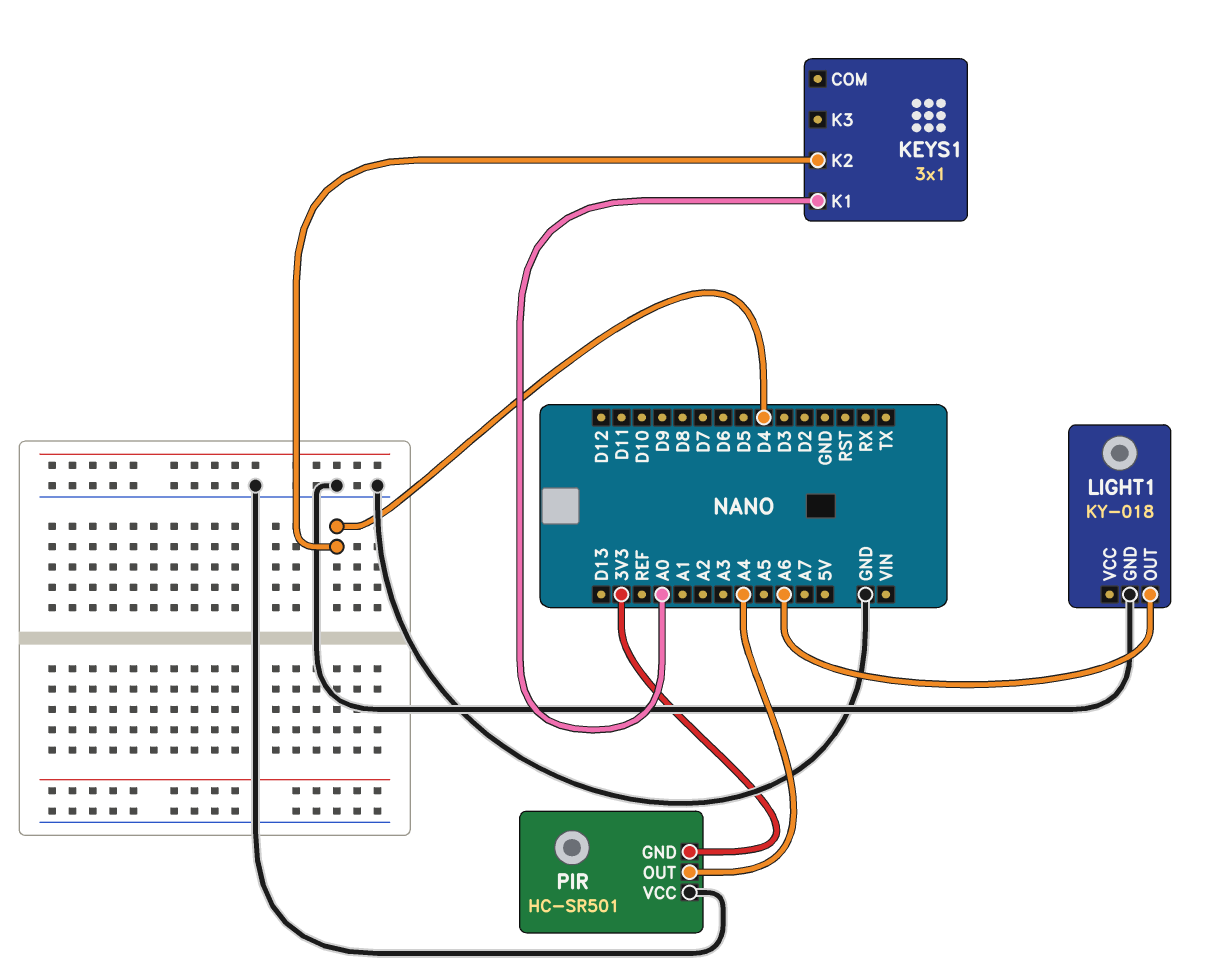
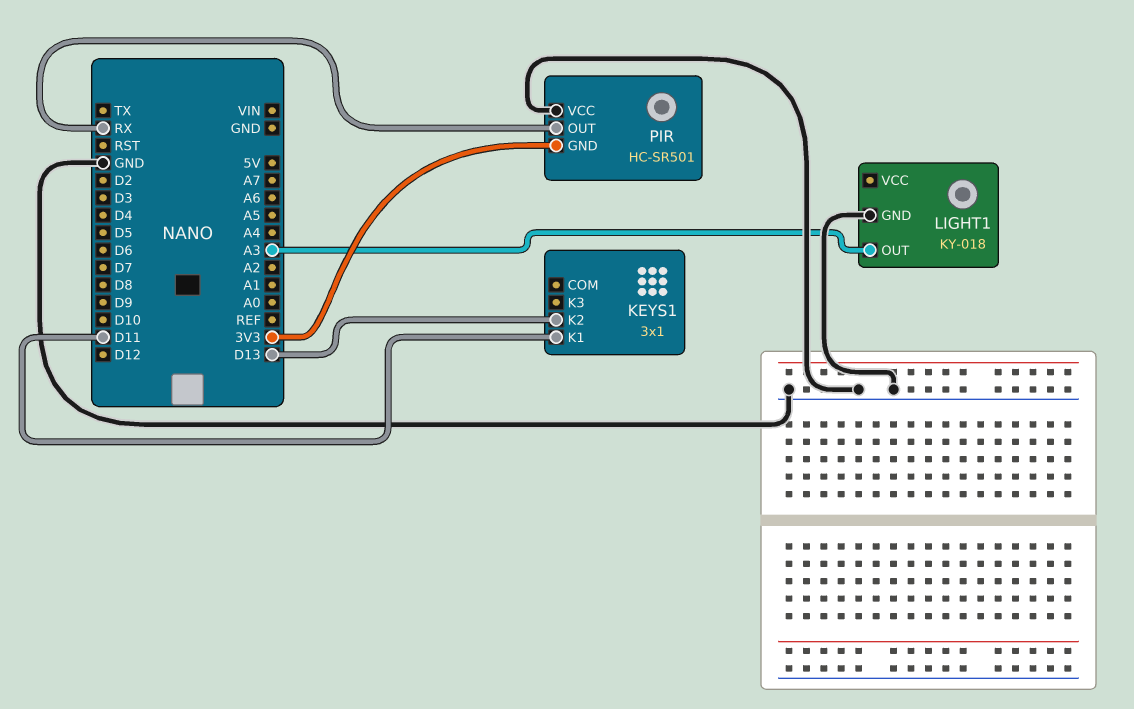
KEYS1 pin K1: A0 -> D11
KEYS1 pin K2: D4 -> D13
LIGHT1 pin OUT: A6 -> A3
PIR pin OUT: A4 -> RX

